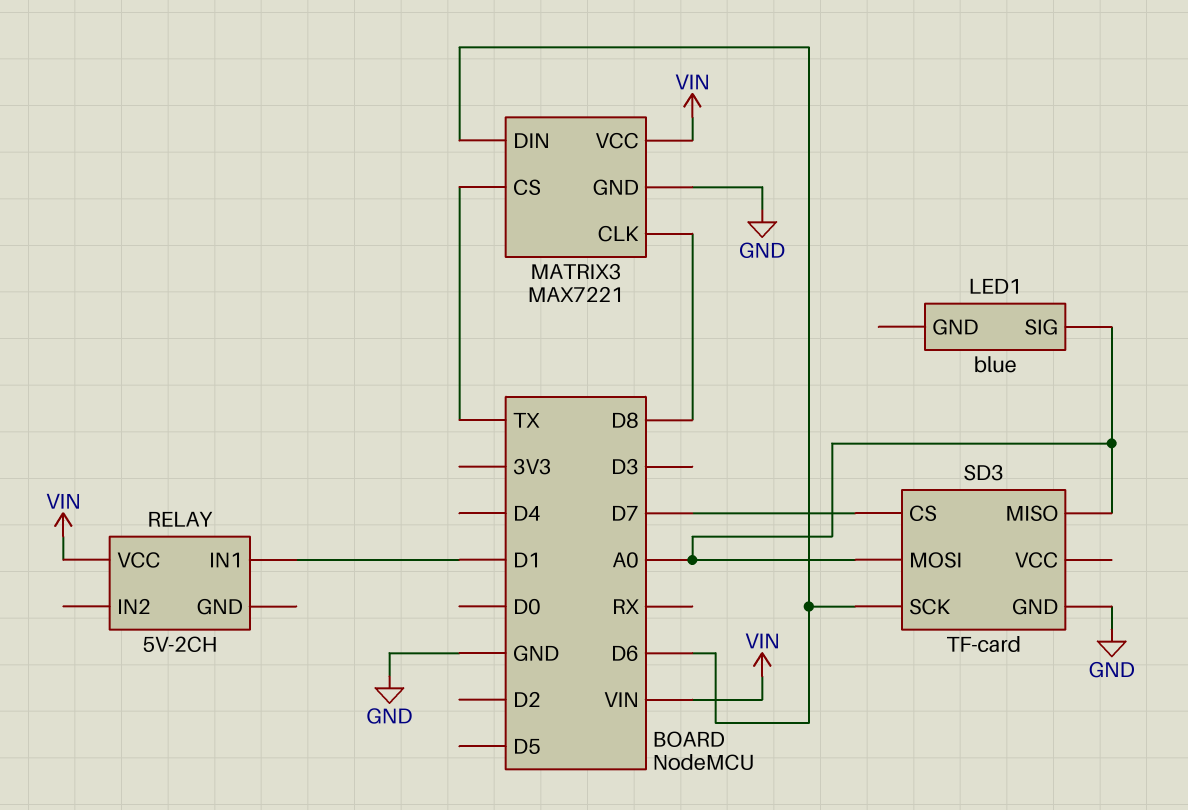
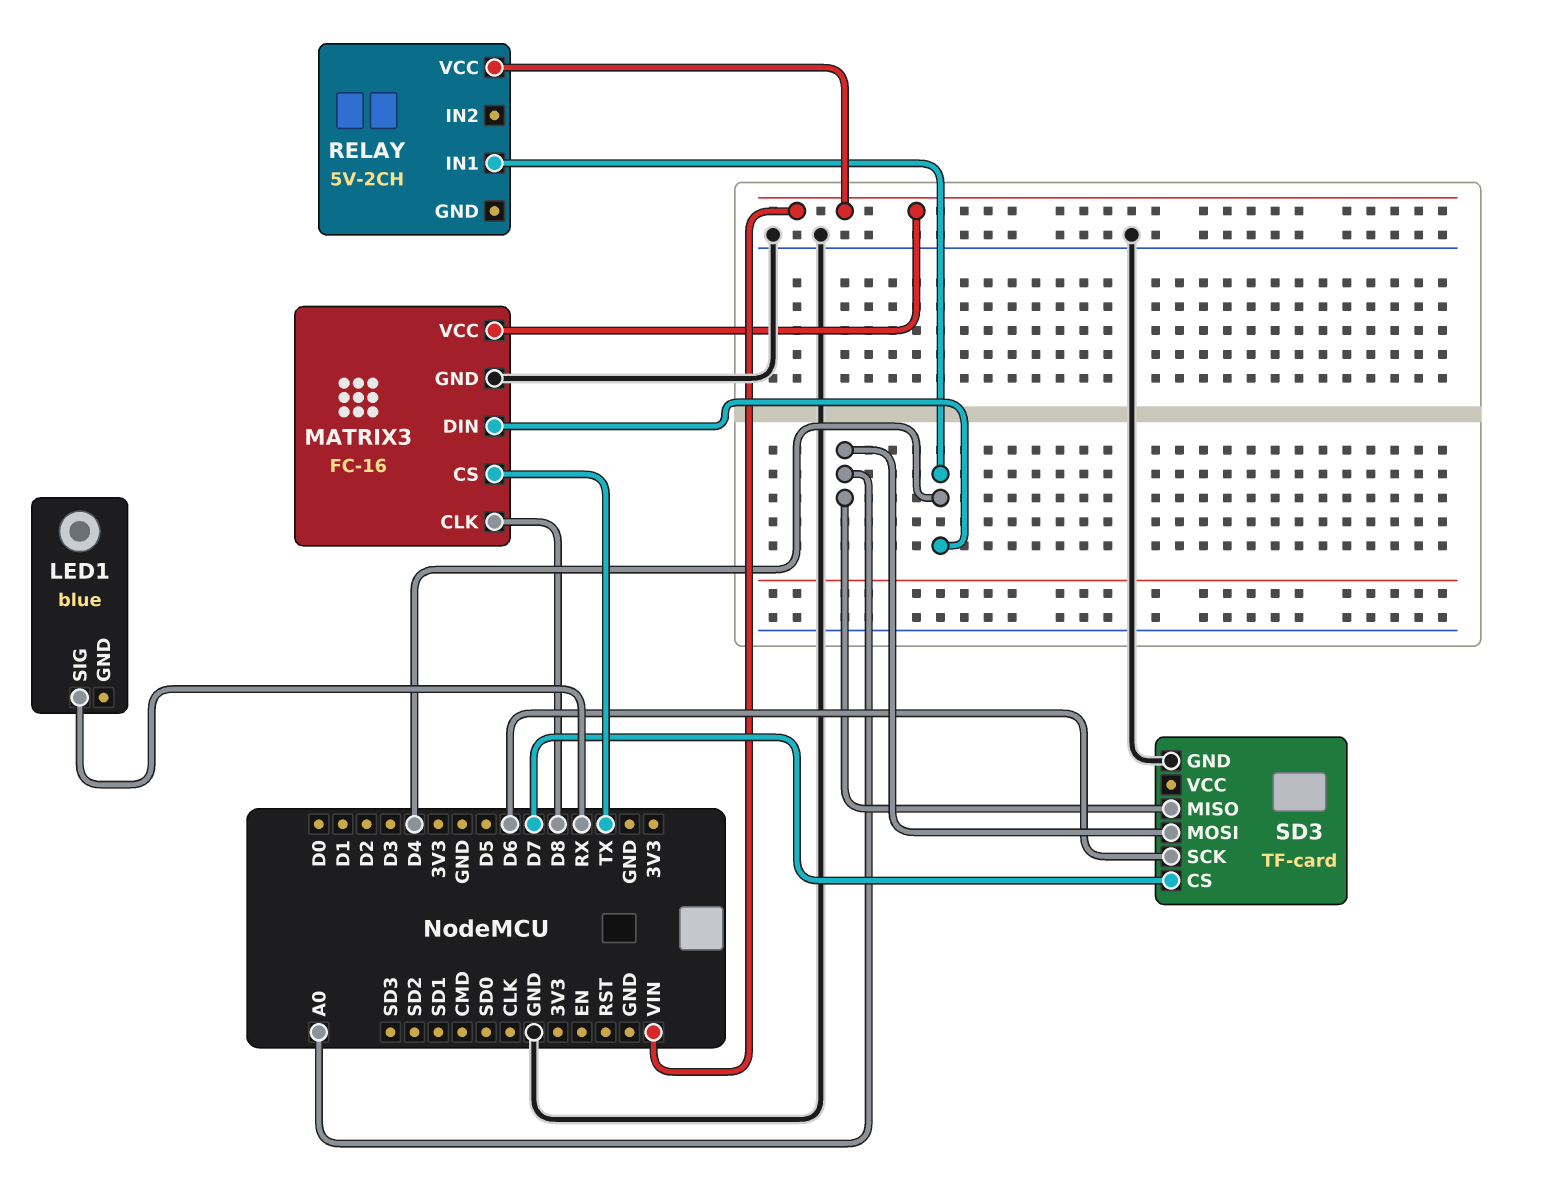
LED1 pin SIG: A0 -> RX
MATRIX3: MAX7221 -> FC-16
MATRIX3 pin DIN: D6 -> D4
RELAY pin IN1: D1 -> D4

